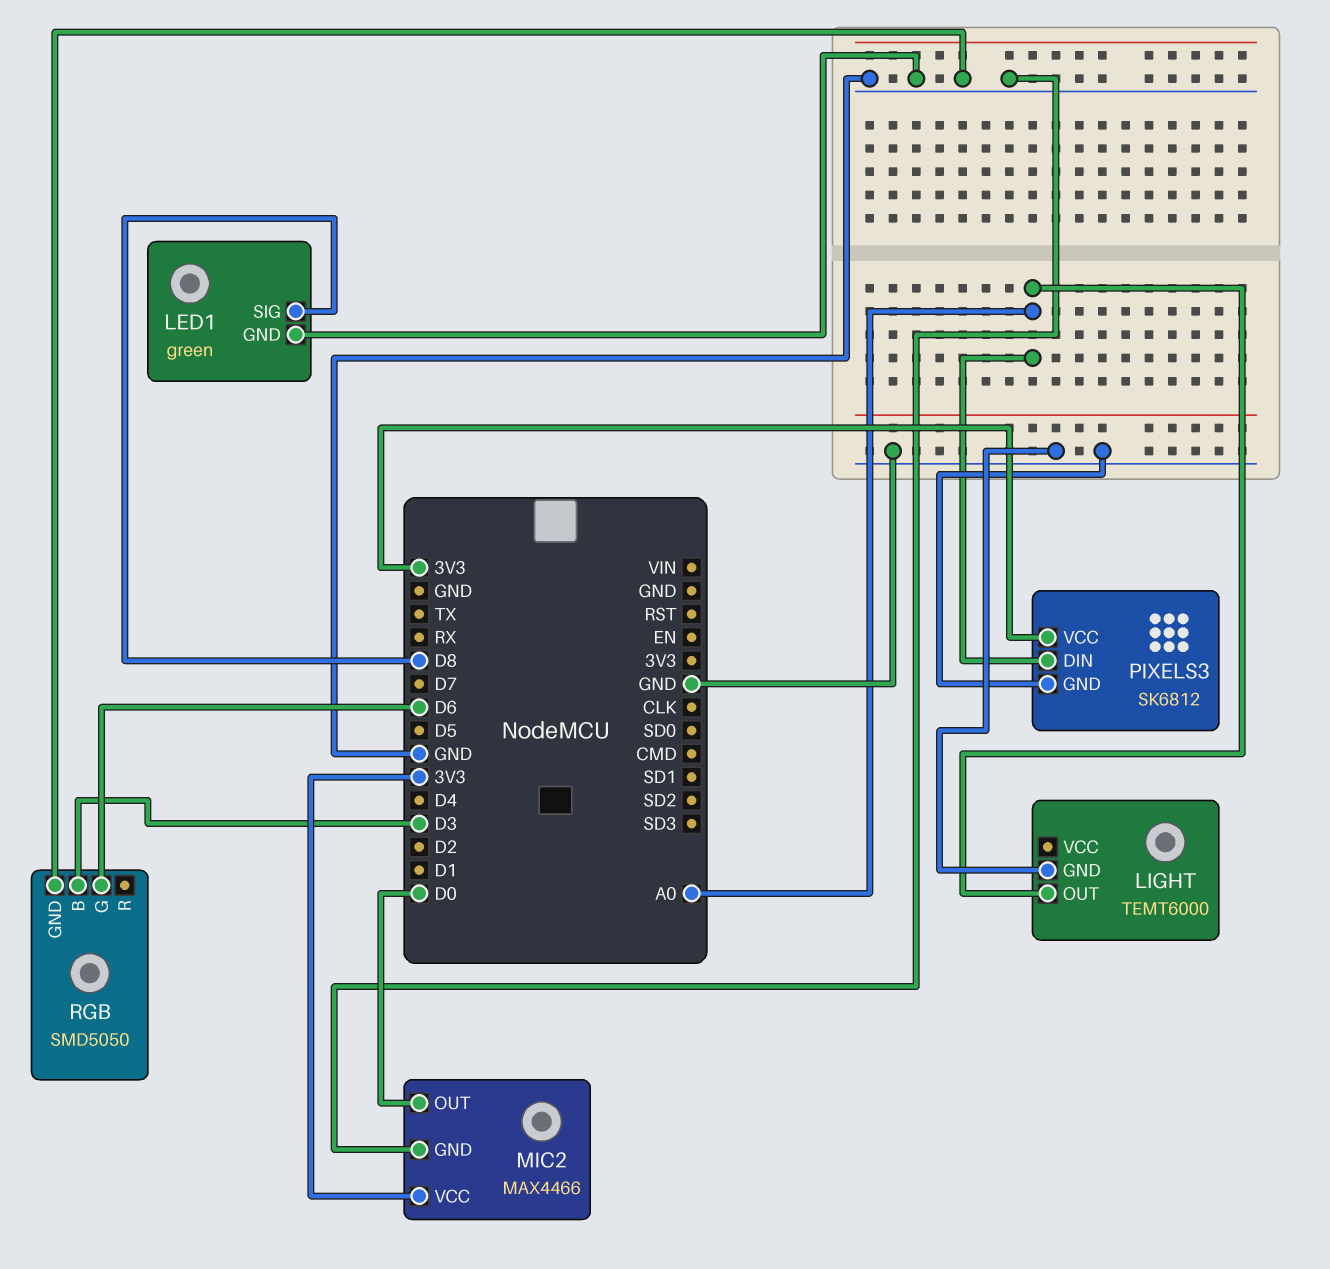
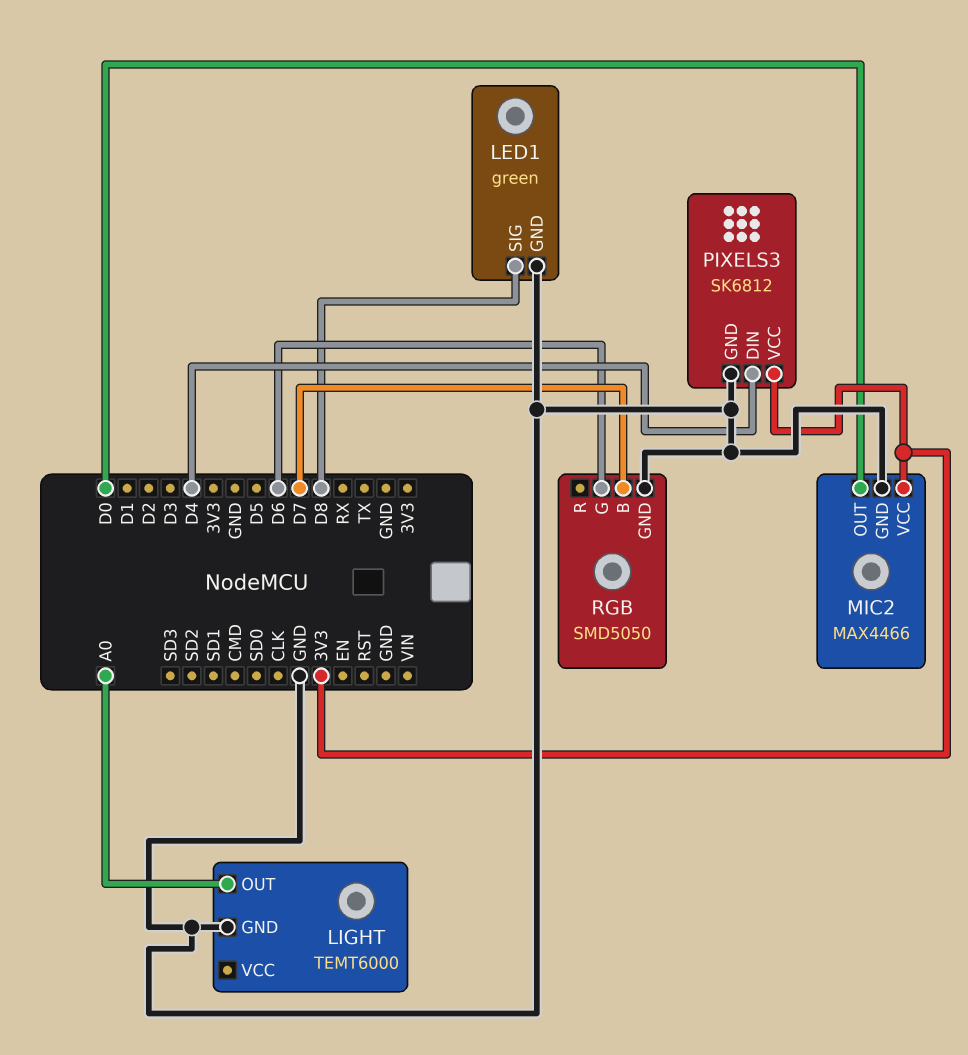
PIXELS3 pin DIN: A0 -> D4
RGB pin B: D3 -> D7

